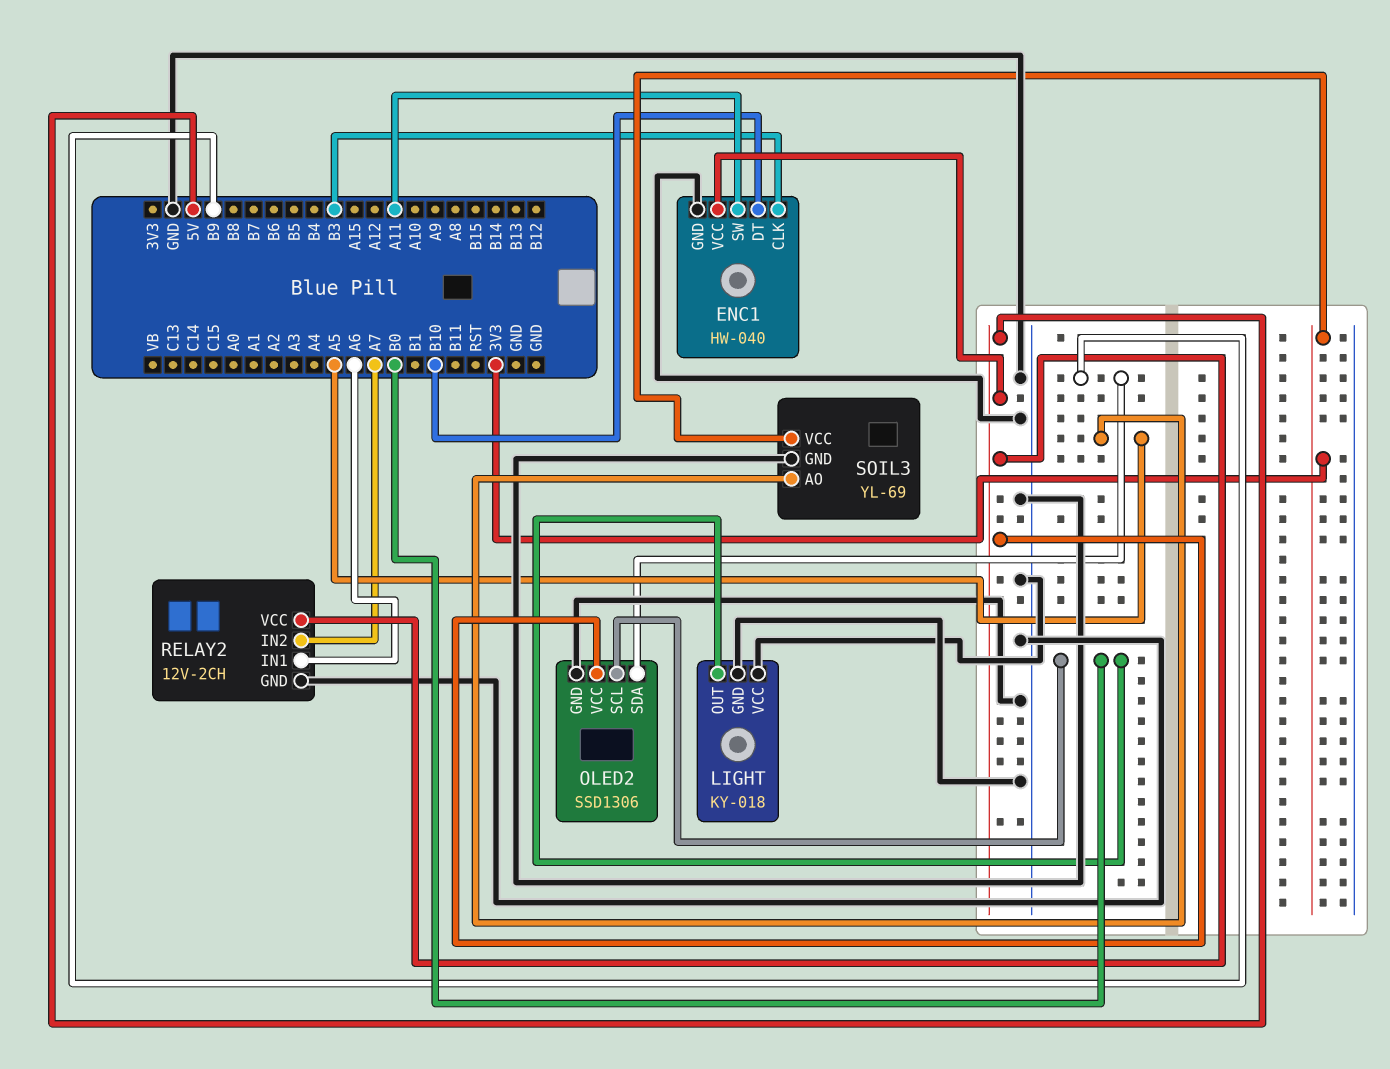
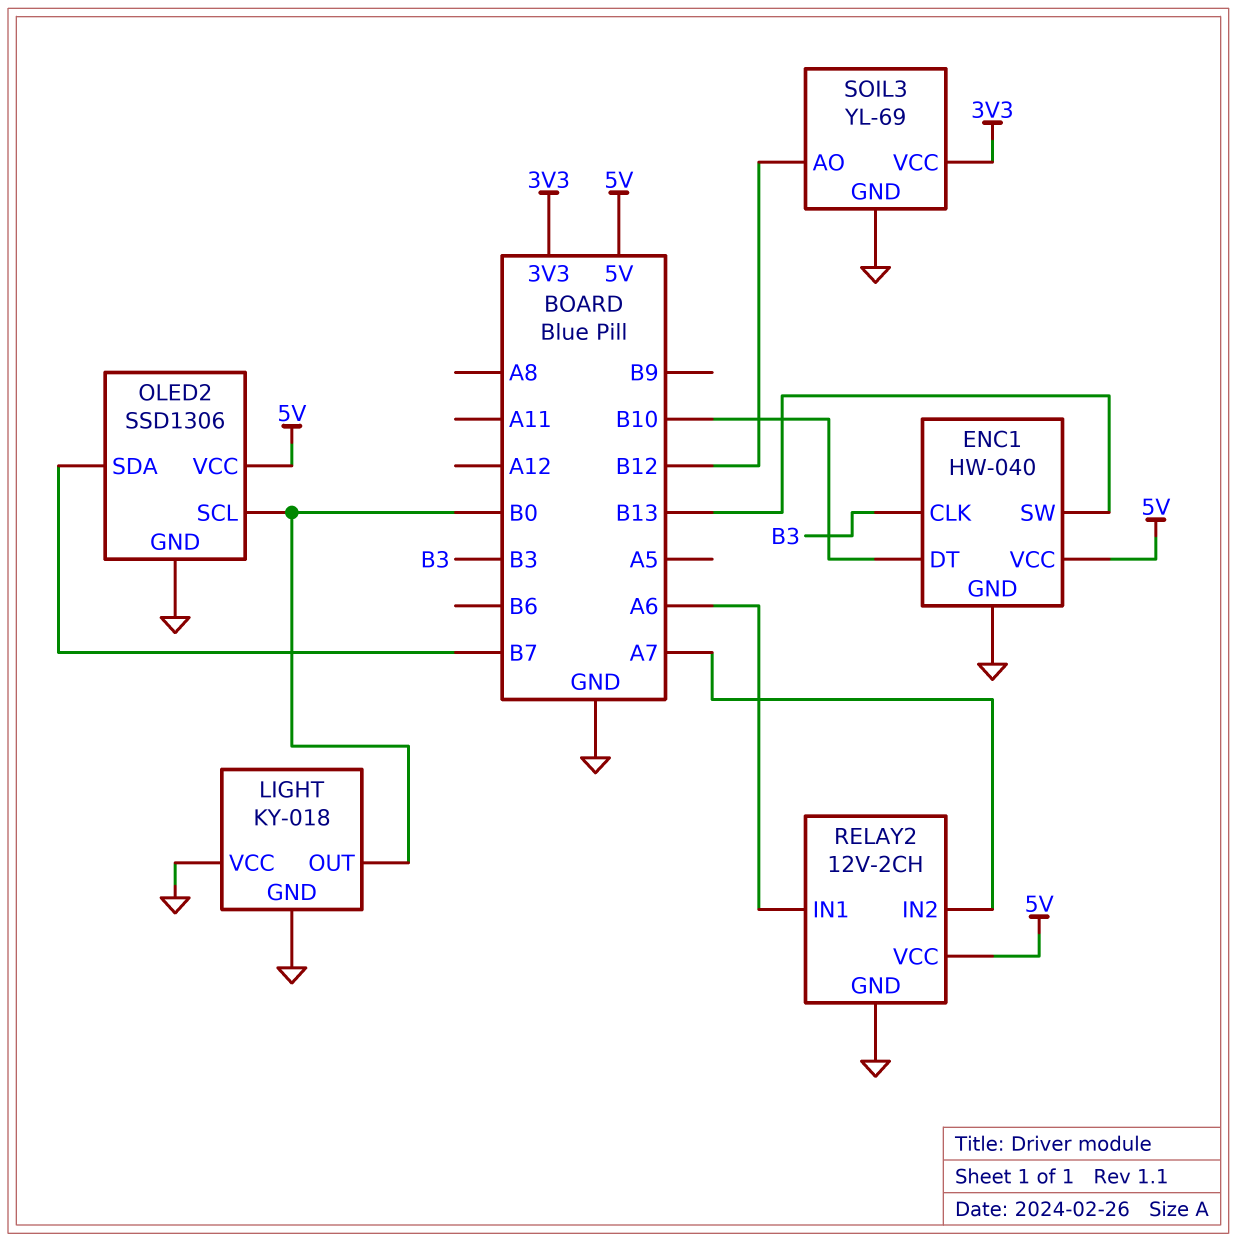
ENC1 pin SW: A11 -> B13
OLED2 pin SDA: B9 -> B7
SOIL3 pin AO: A5 -> B12

